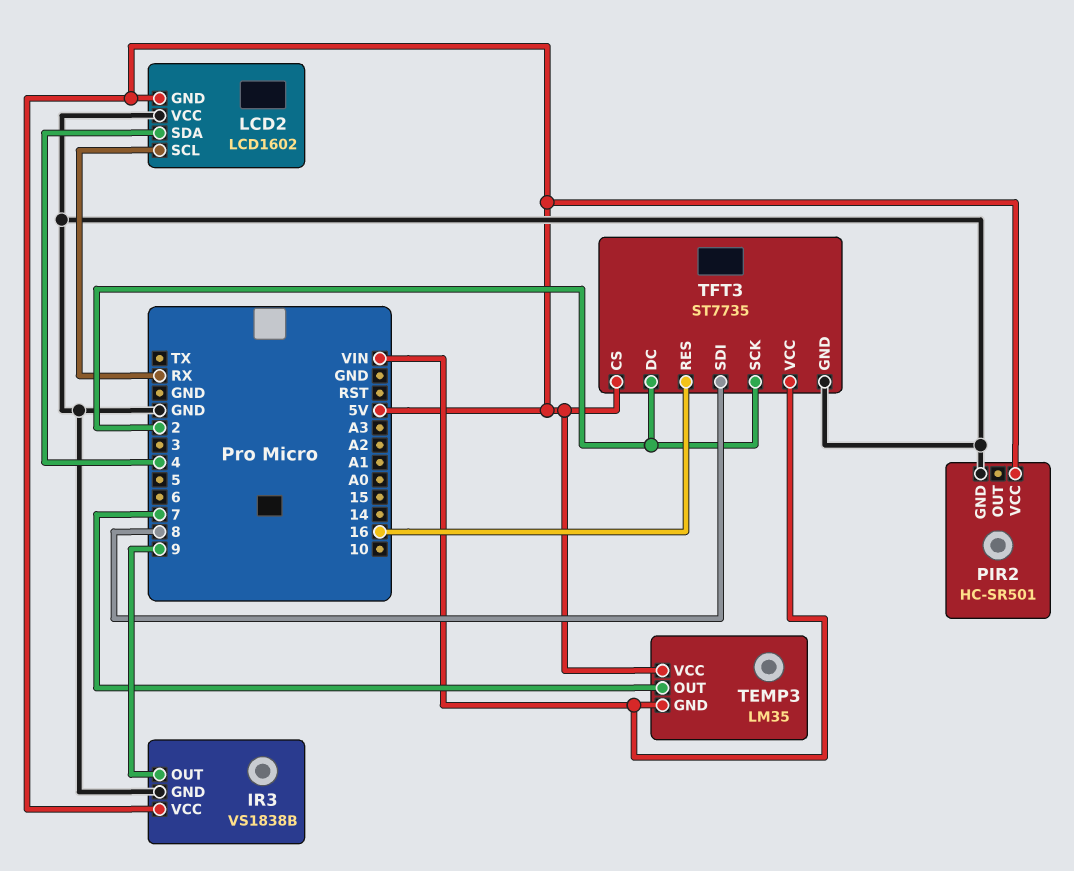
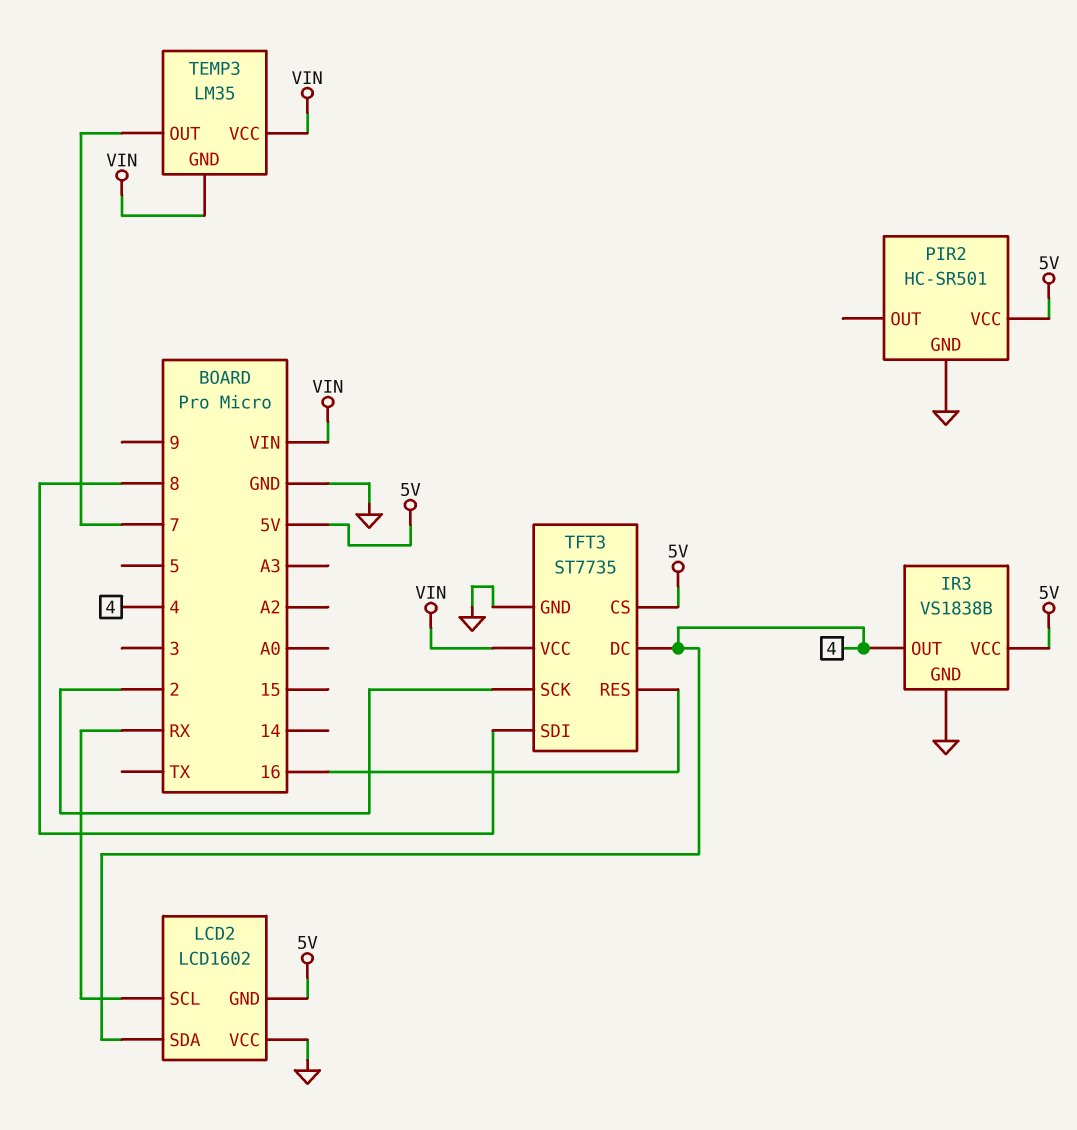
IR3 pin OUT: 9 -> 4
TEMP3 pin VCC: 5V -> VIN
TFT3 pin DC: 2 -> 4

